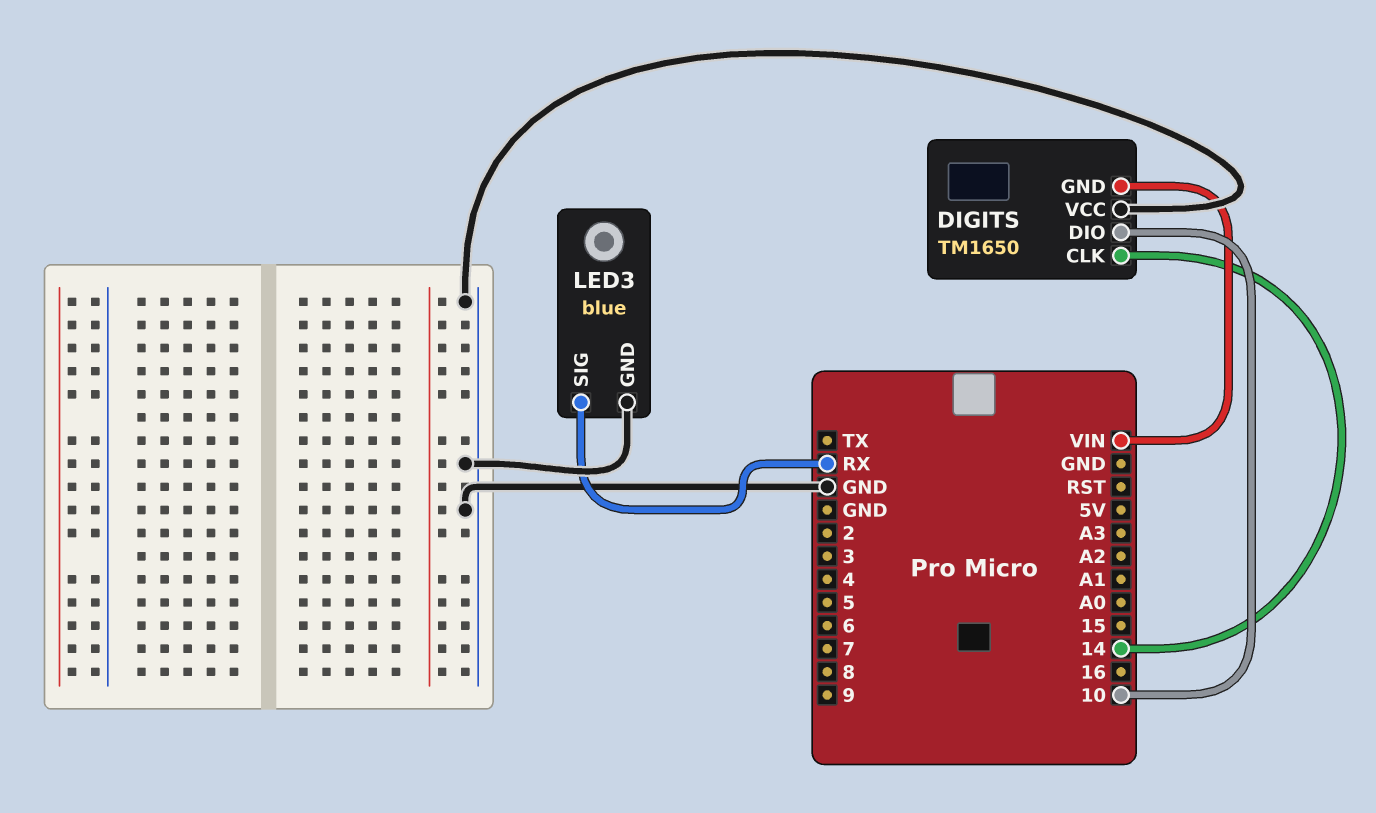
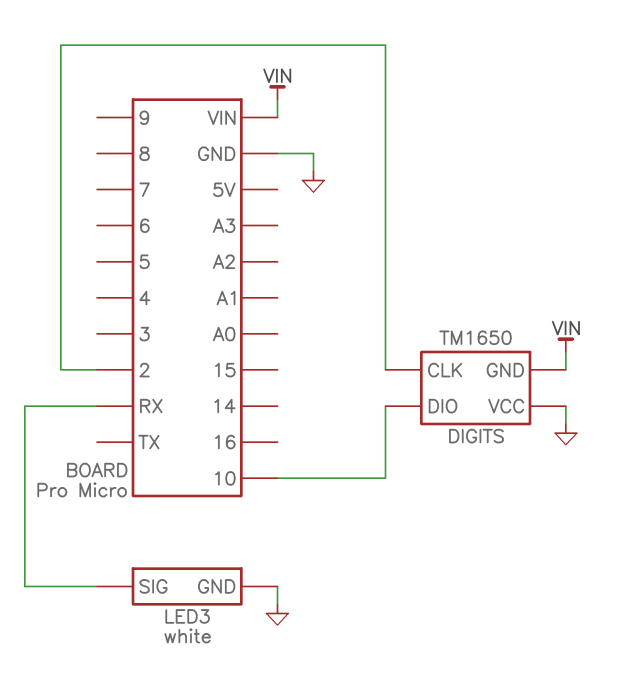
DIGITS pin CLK: 14 -> 2
LED3: blue -> white

